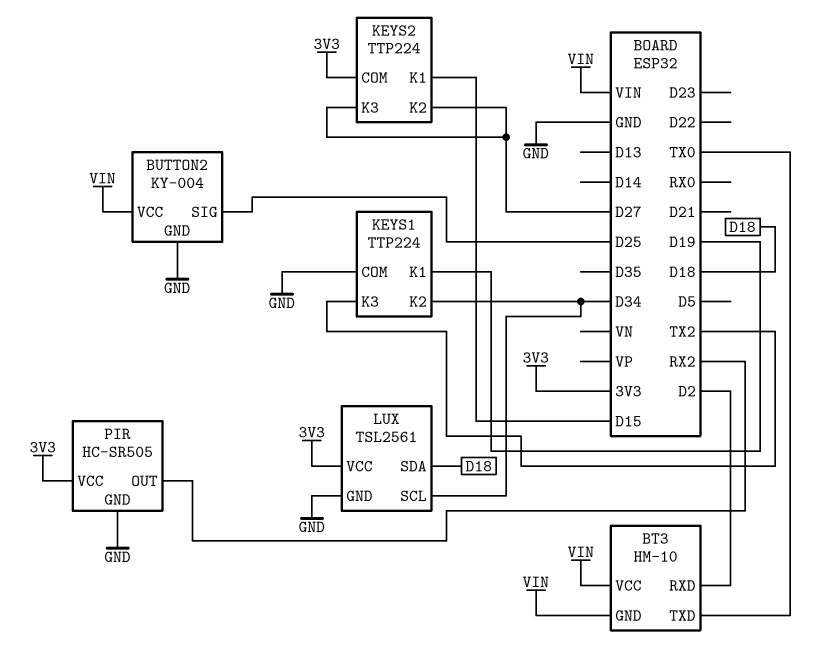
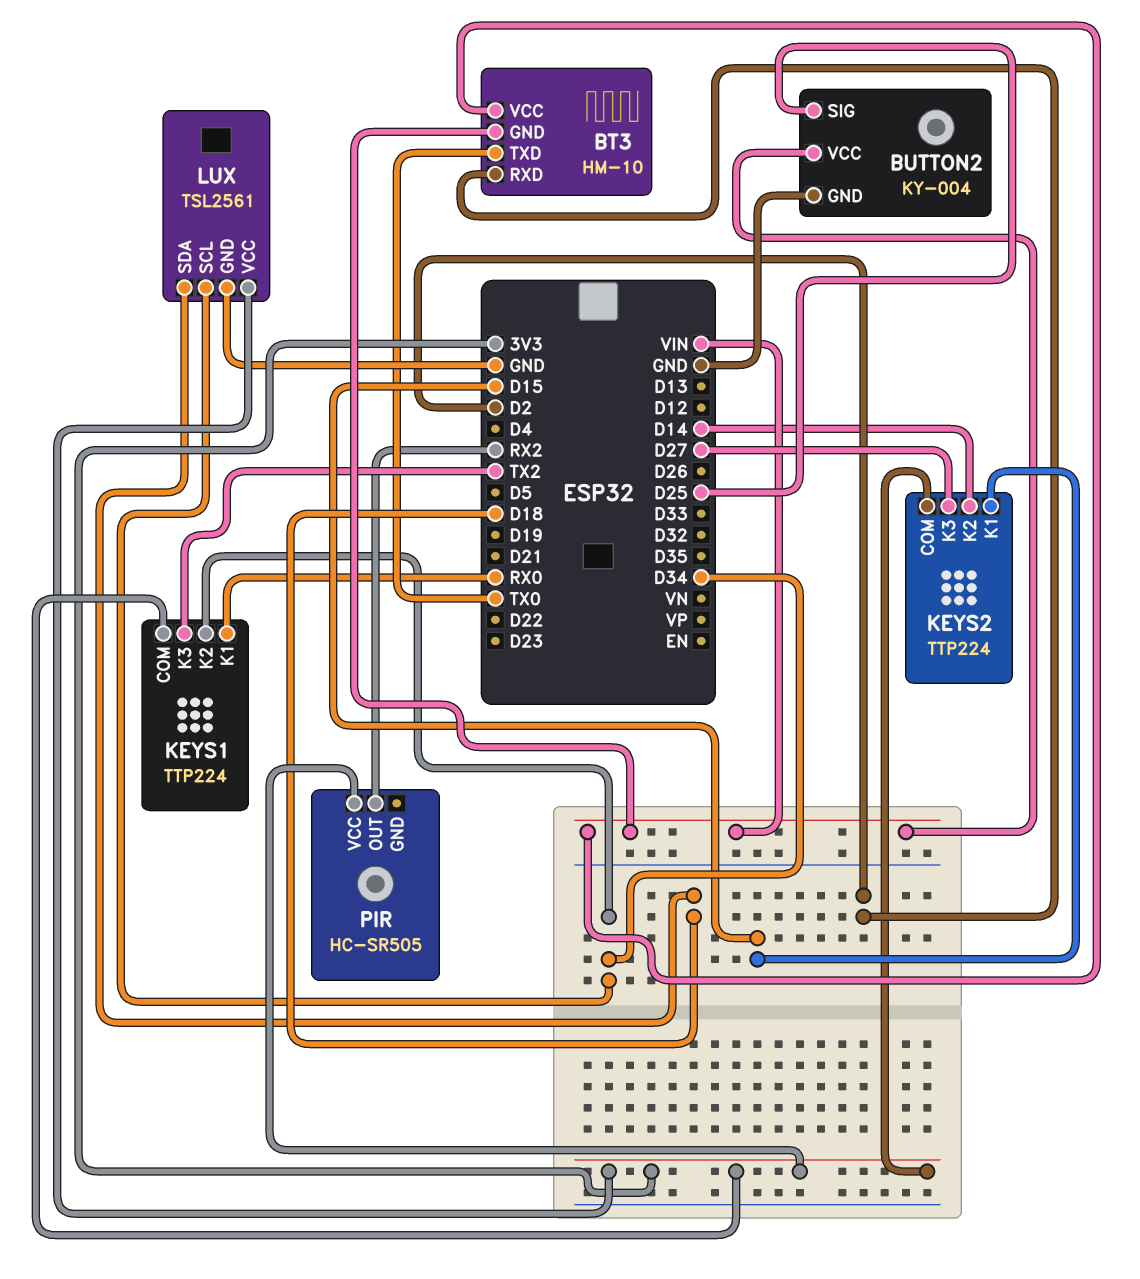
KEYS1 pin COM: GND -> 3V3
KEYS1 pin K1: D19 -> RX0
KEYS2 pin K2: D27 -> D14
PIR pin GND: GND -> none

